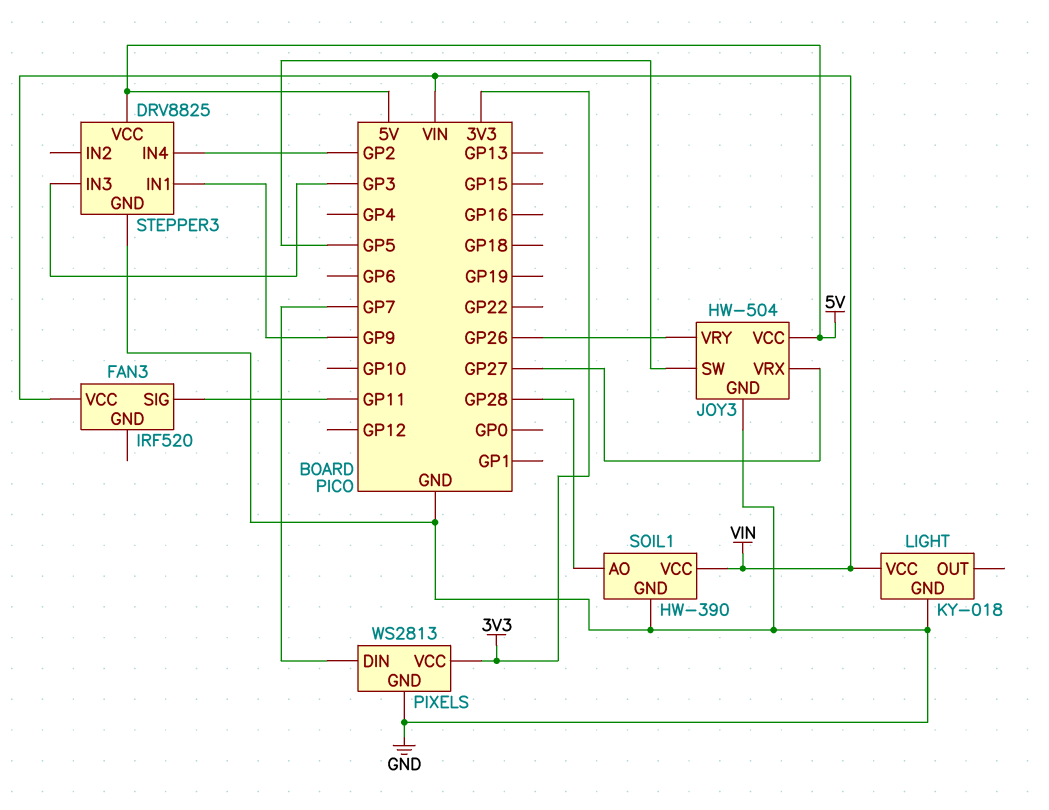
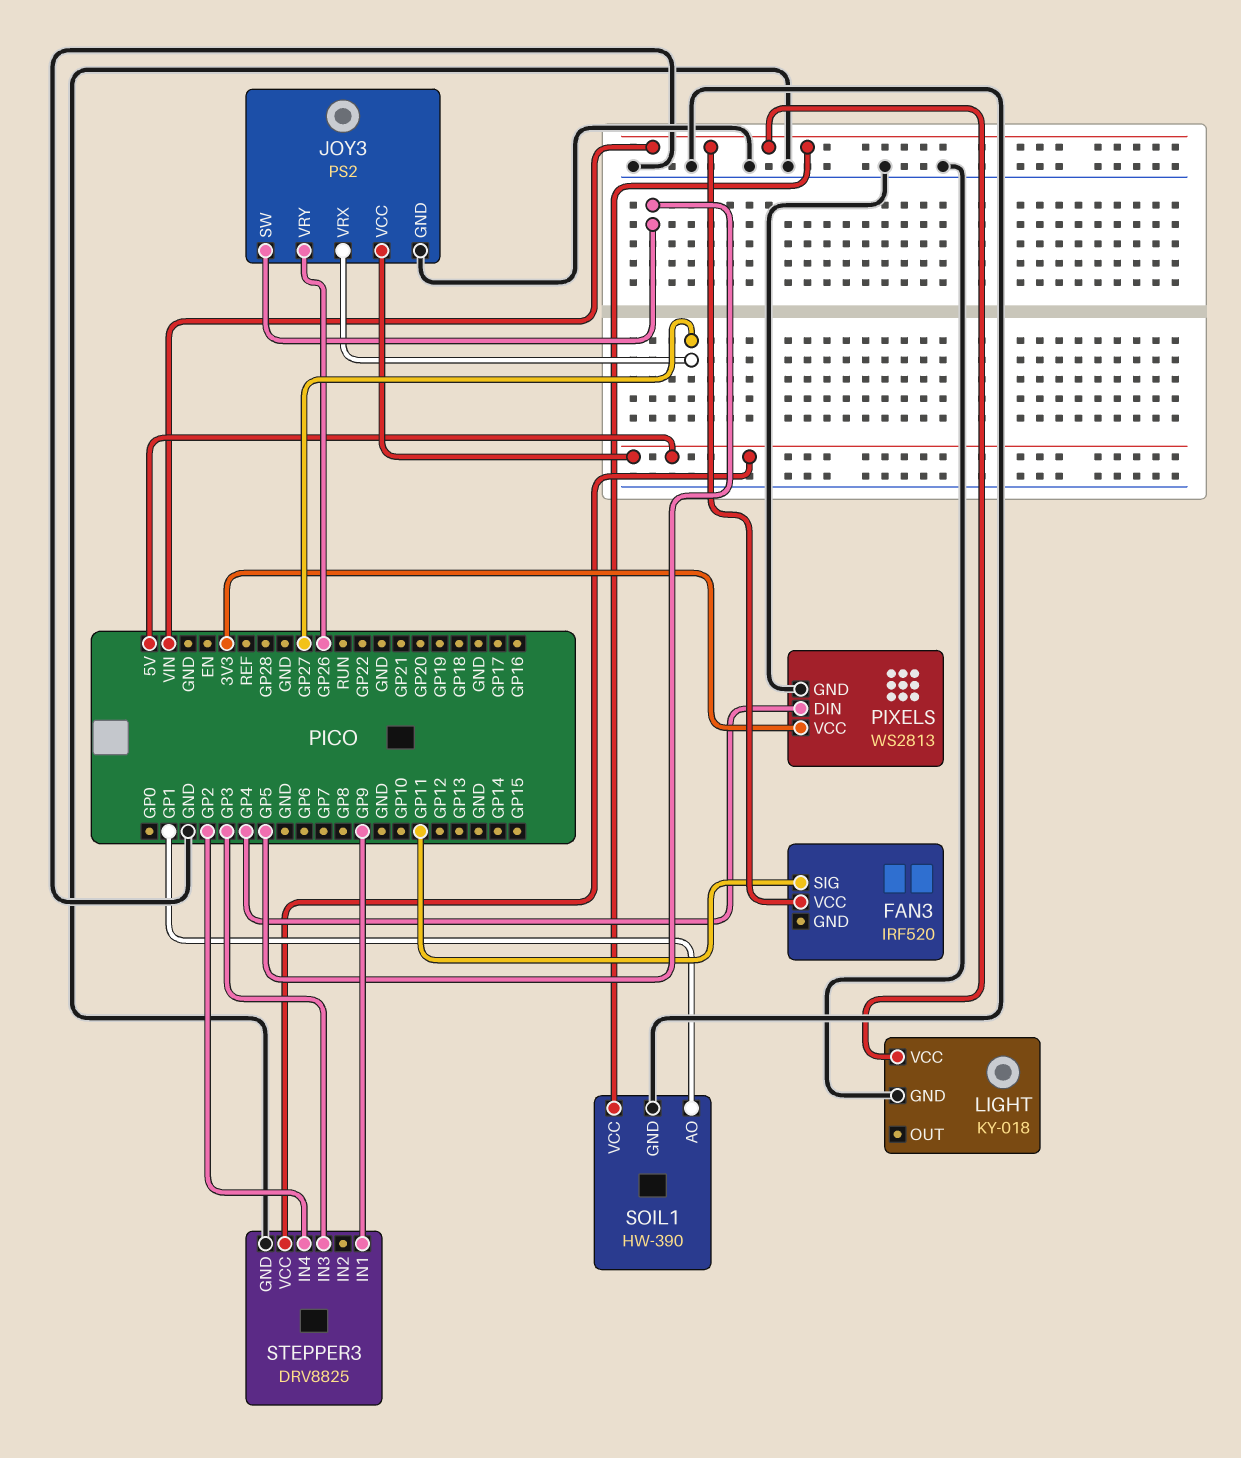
JOY3: HW-504 -> PS2
PIXELS pin DIN: GP7 -> GP4
SOIL1 pin AO: GP28 -> GP1

